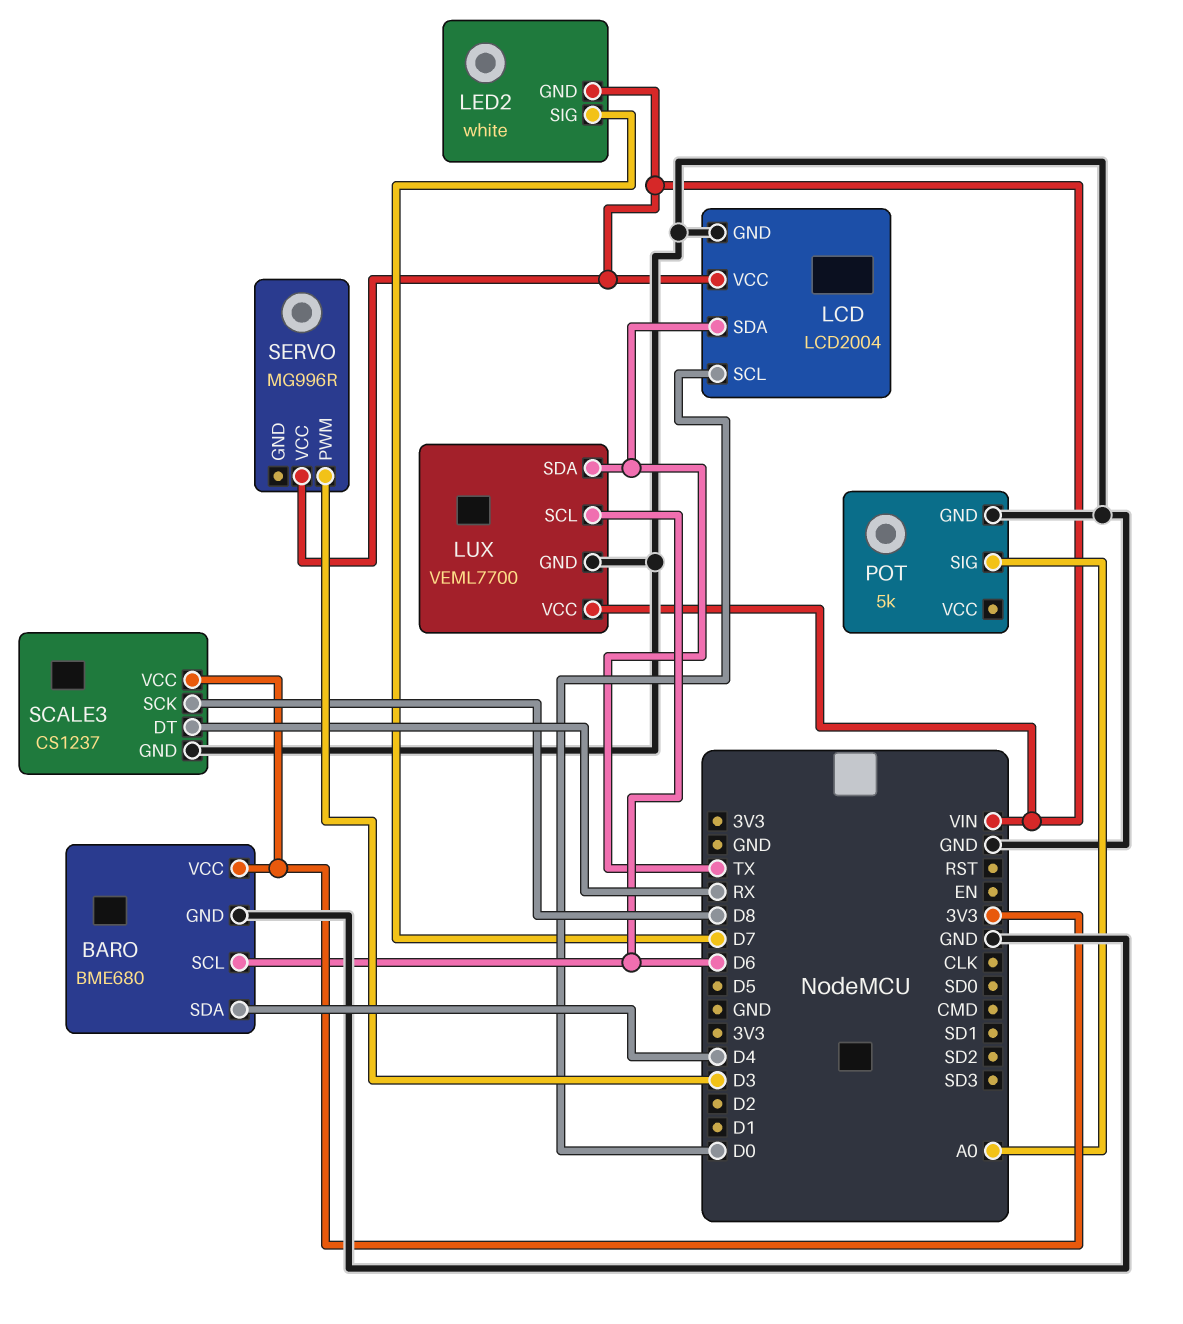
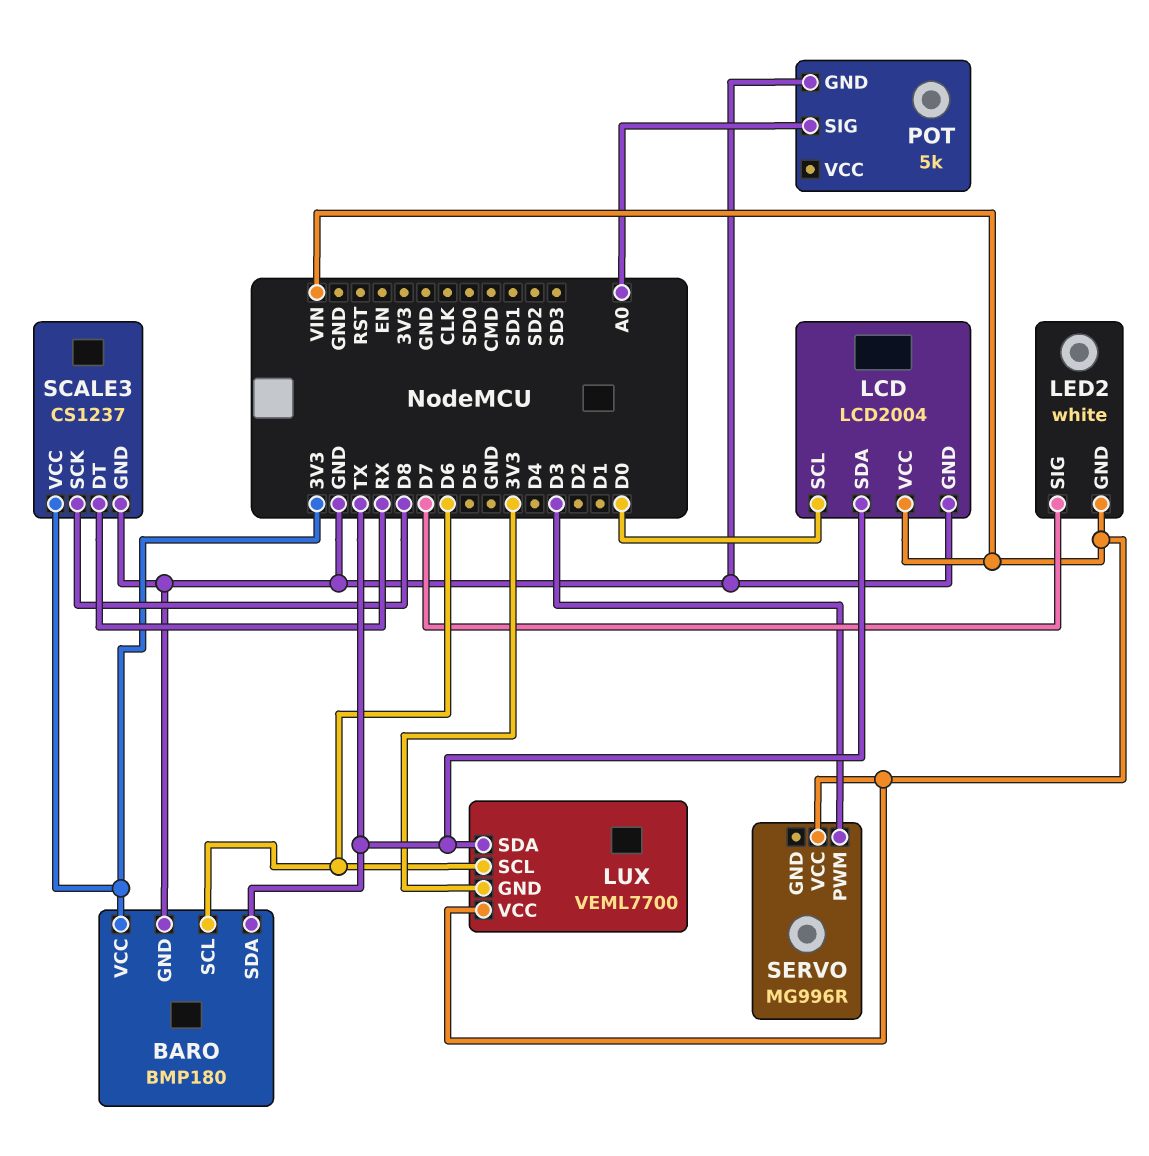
BARO: BME680 -> BMP180
BARO pin SDA: D4 -> TX
LUX pin GND: GND -> 3V3

